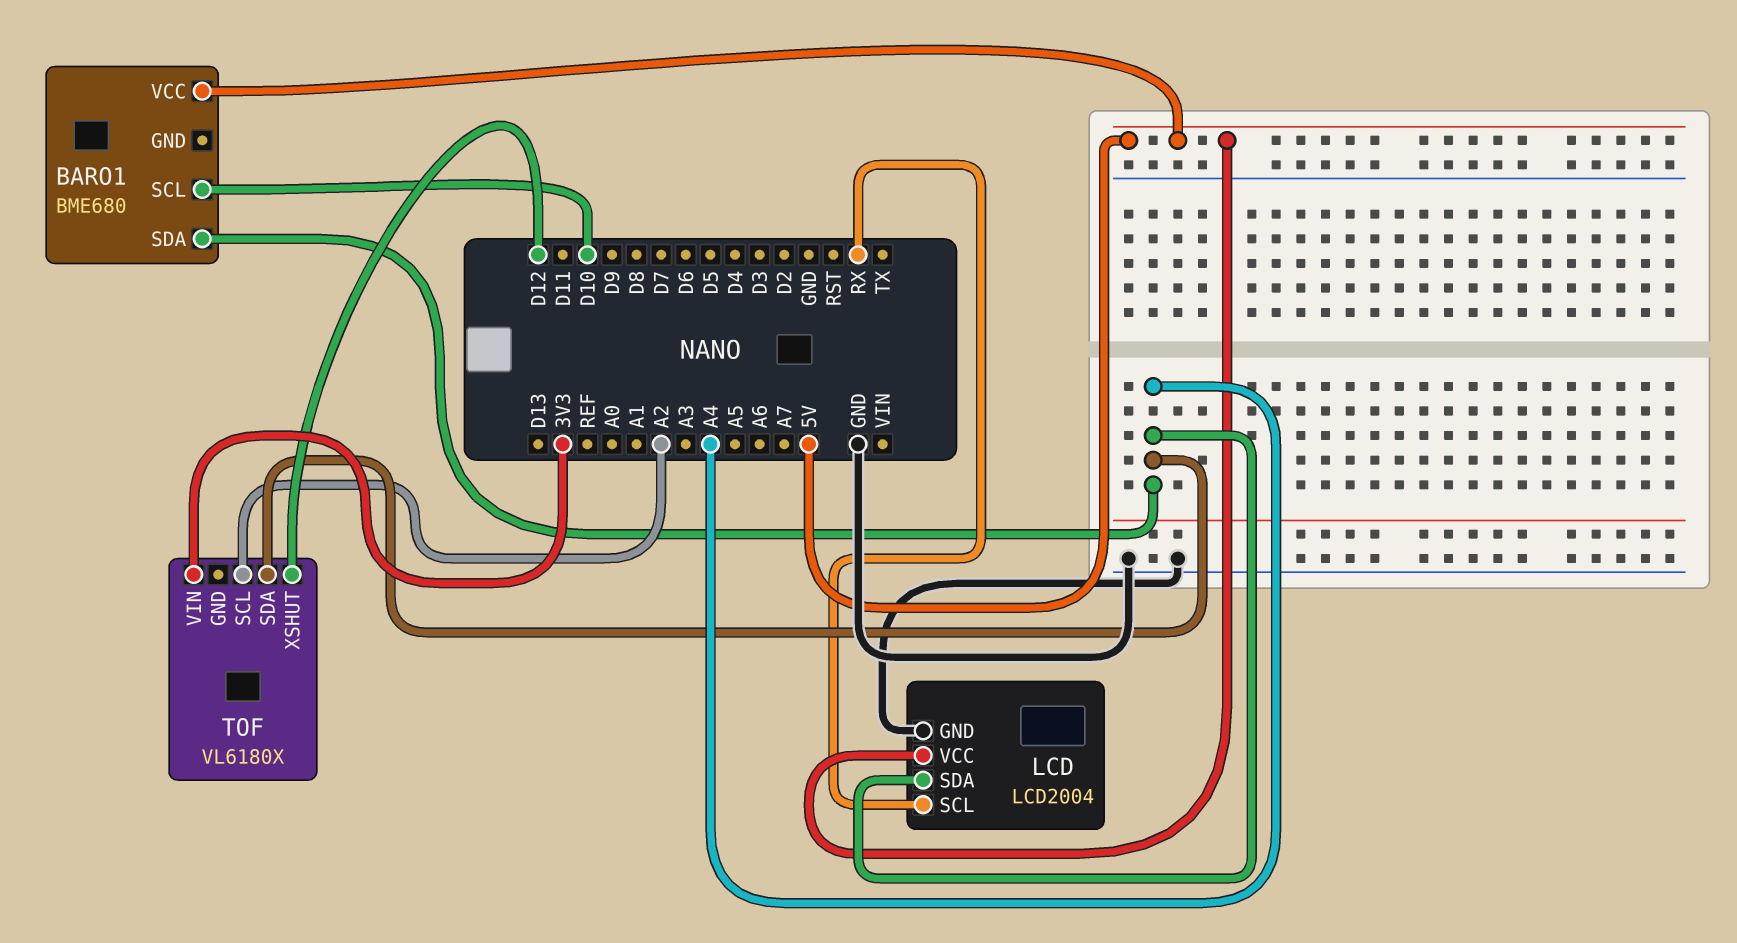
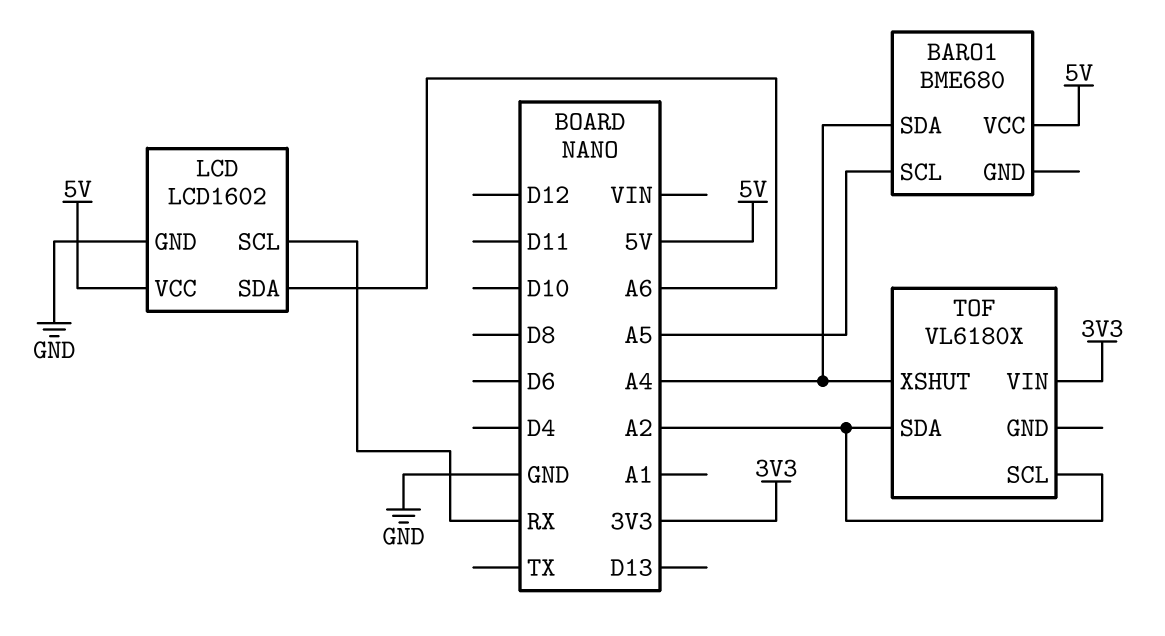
BARO1 pin SCL: D10 -> A5
LCD: LCD2004 -> LCD1602
LCD pin SDA: A4 -> A6
TOF pin SDA: A4 -> A2
TOF pin XSHUT: D12 -> A4

